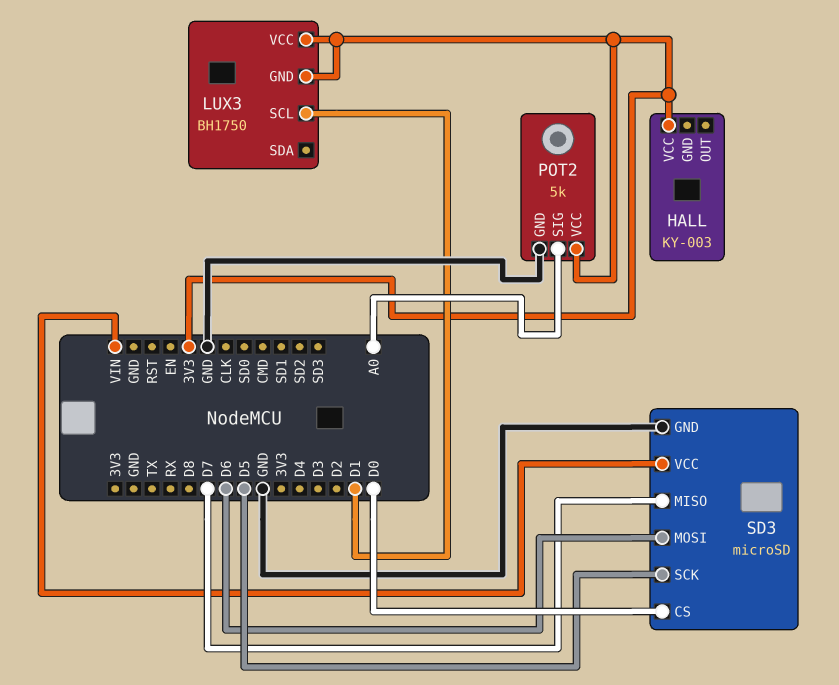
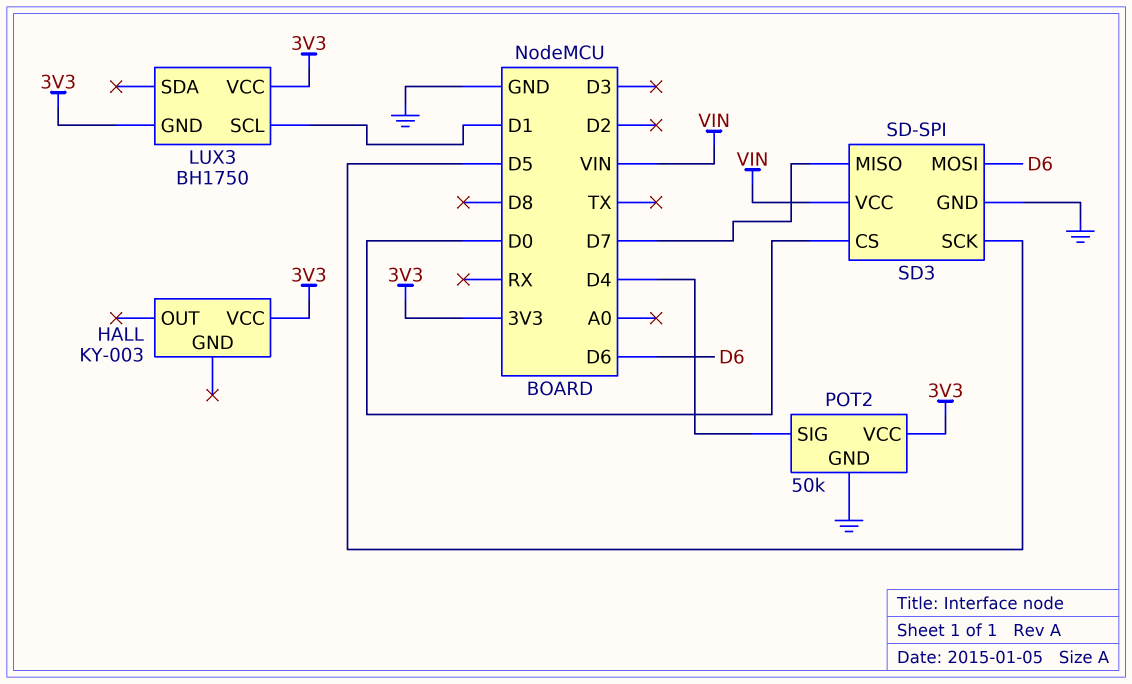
POT2: 5k -> 50k
POT2 pin SIG: A0 -> D4
SD3: microSD -> SD-SPI

